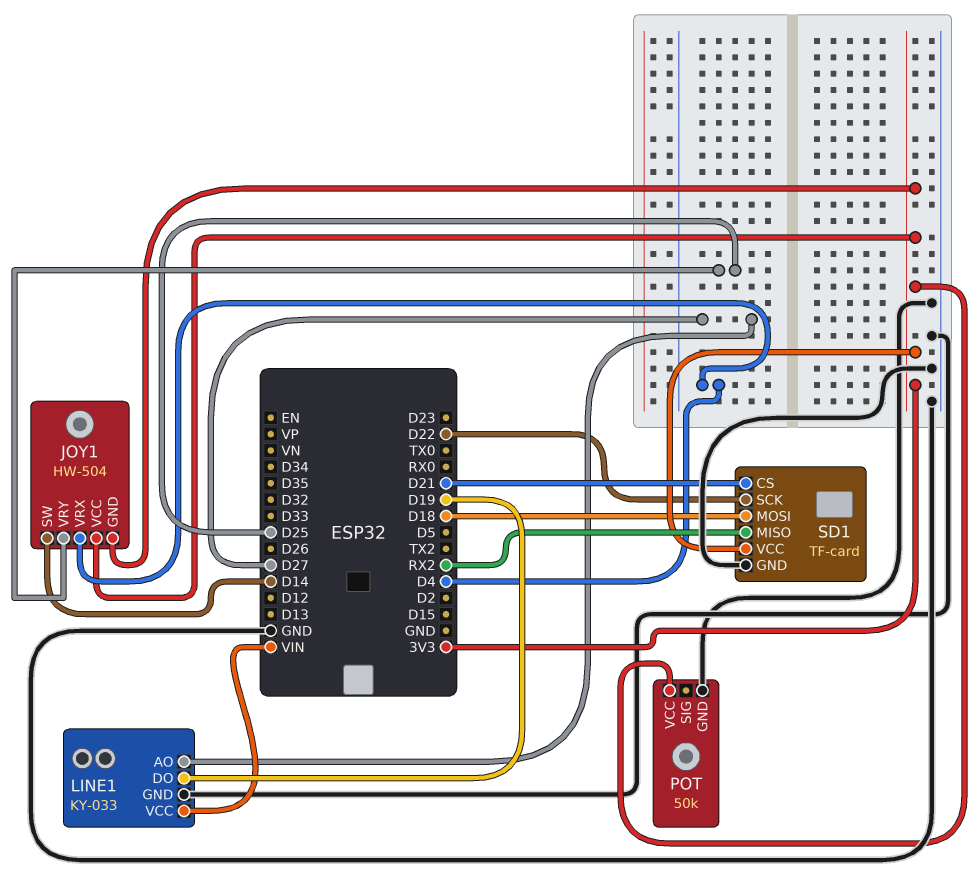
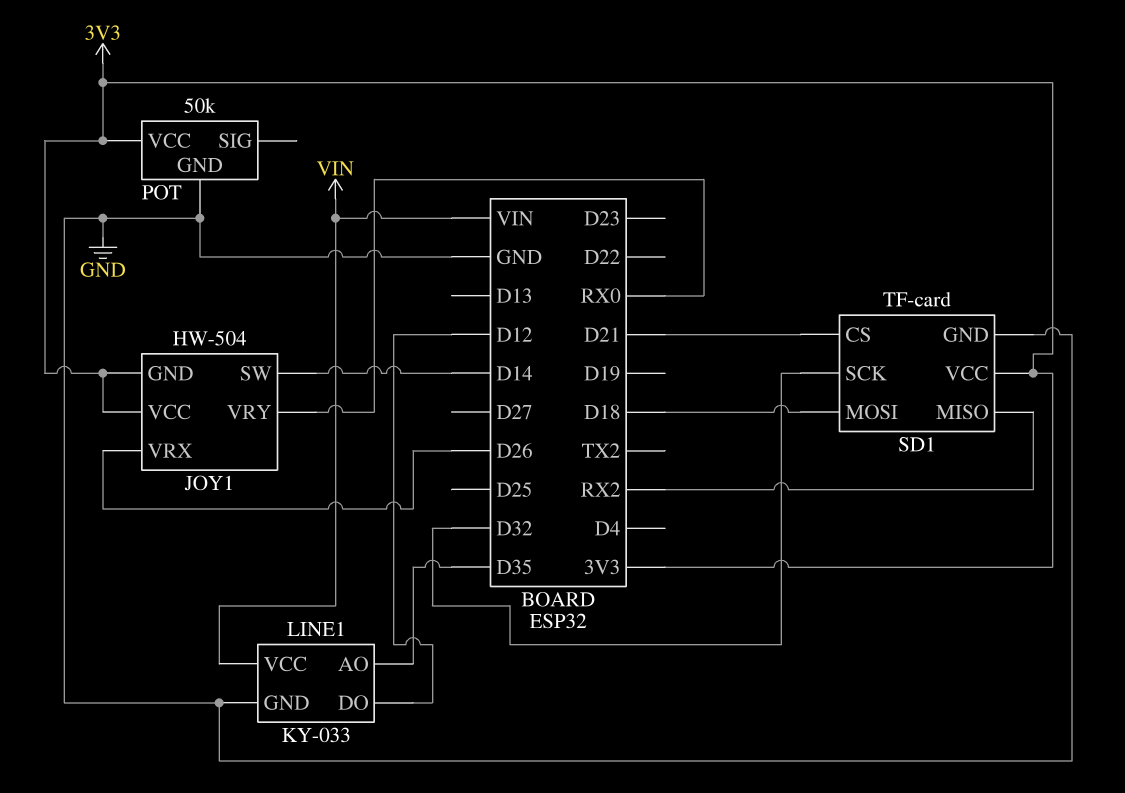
JOY1 pin VRX: D4 -> D26
JOY1 pin VRY: D25 -> RX0
LINE1 pin AO: D27 -> D35
LINE1 pin DO: D19 -> D12
SD1 pin SCK: D22 -> D32

